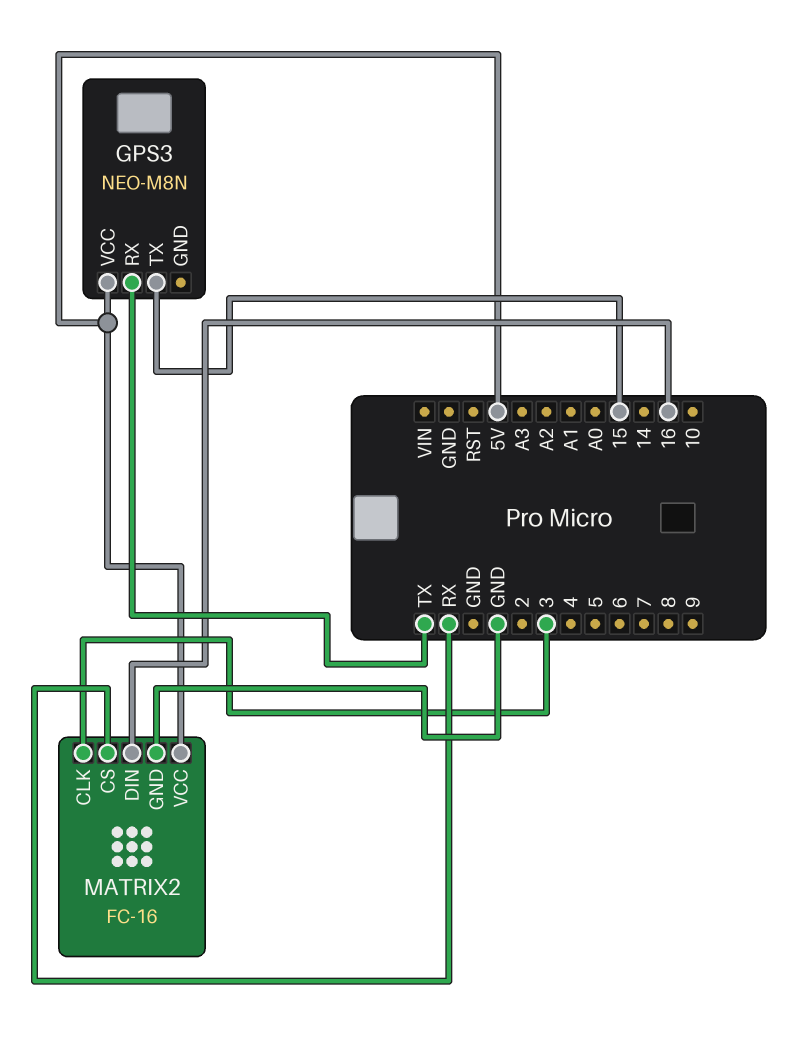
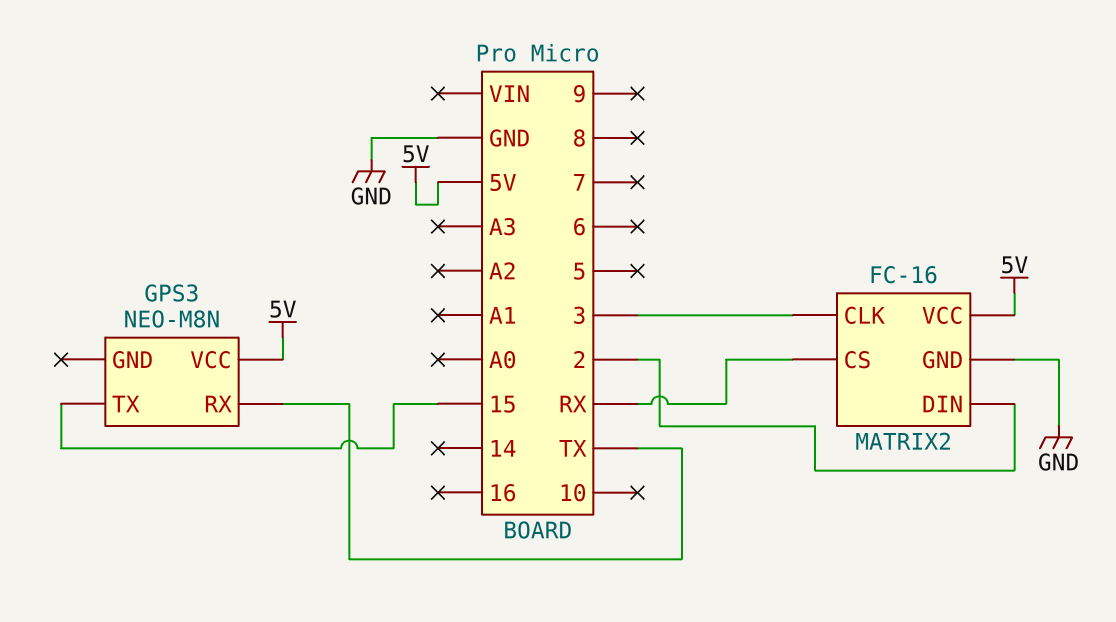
MATRIX2 pin DIN: 16 -> 2

